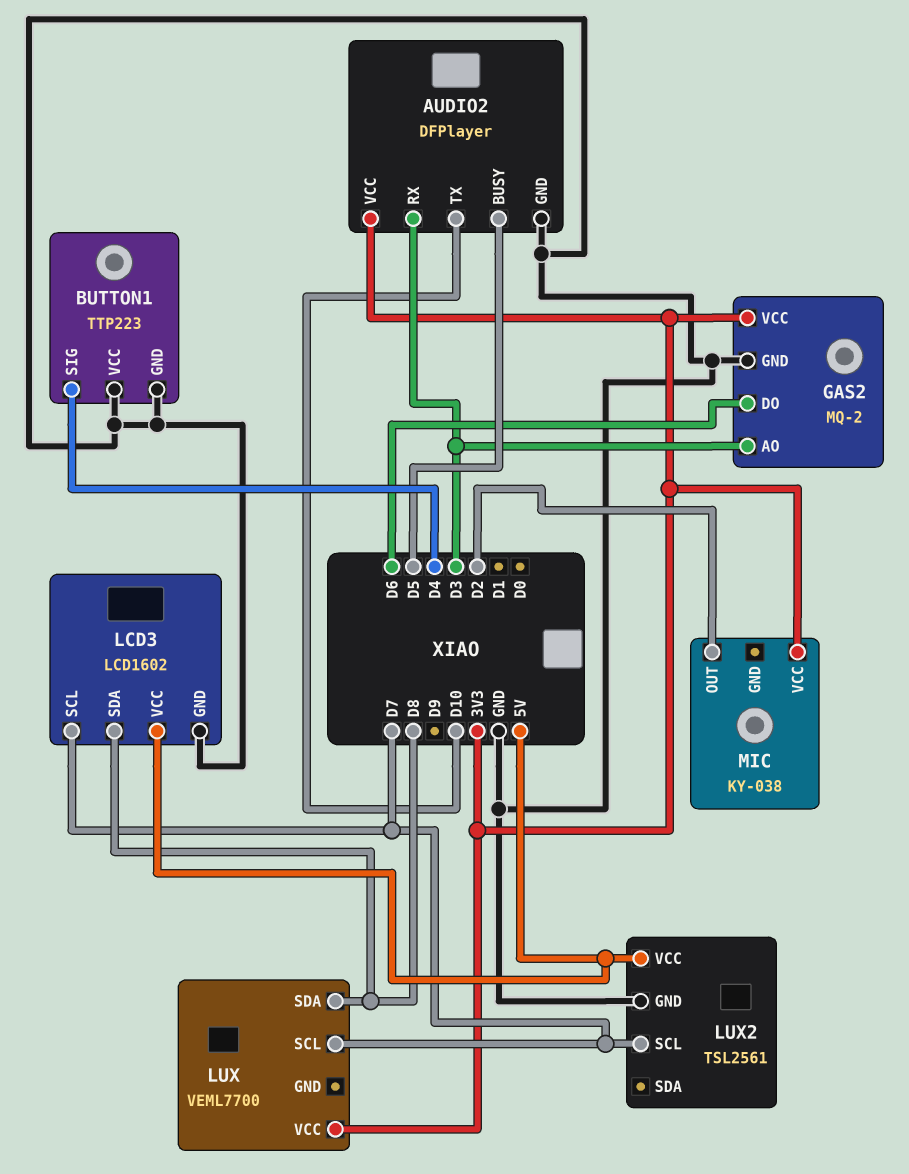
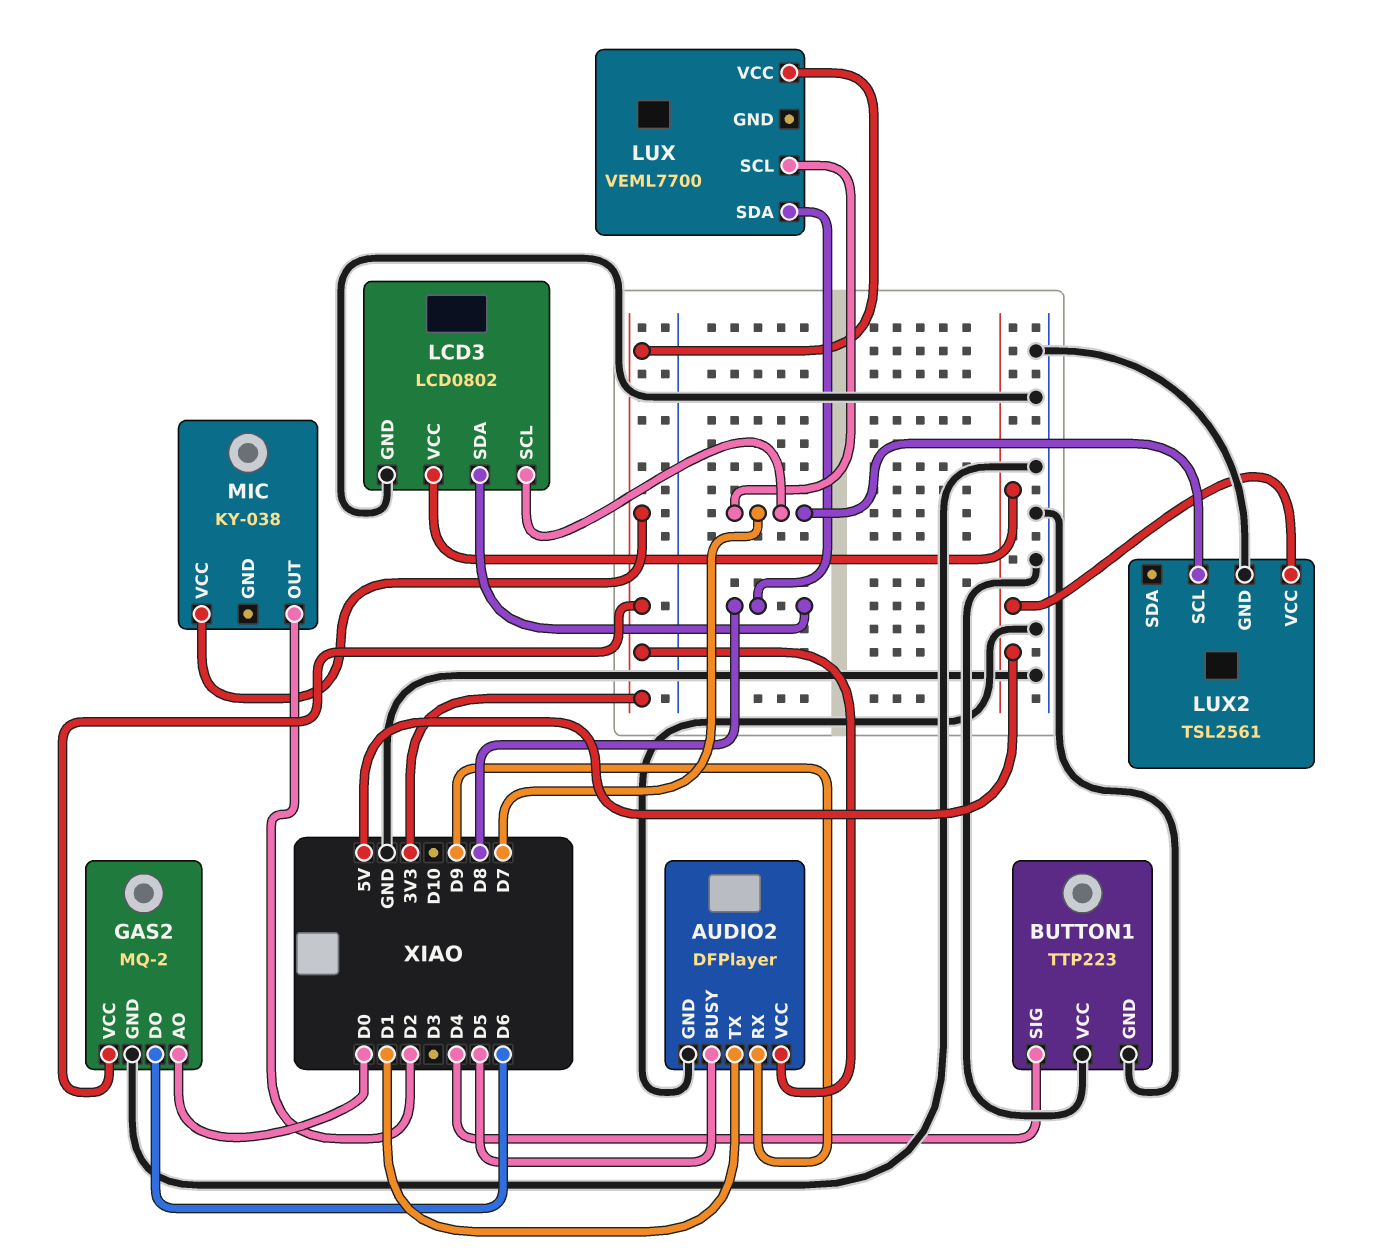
AUDIO2 pin RX: D3 -> D9
AUDIO2 pin TX: D10 -> D1
GAS2 pin AO: D3 -> D0
LCD3: LCD1602 -> LCD0802

